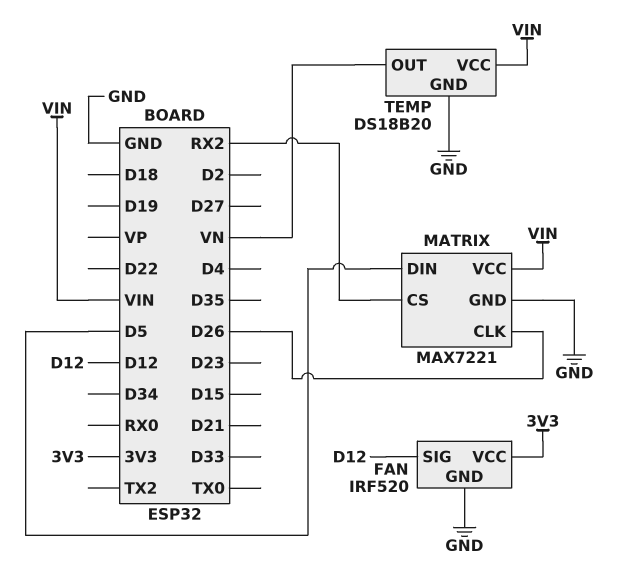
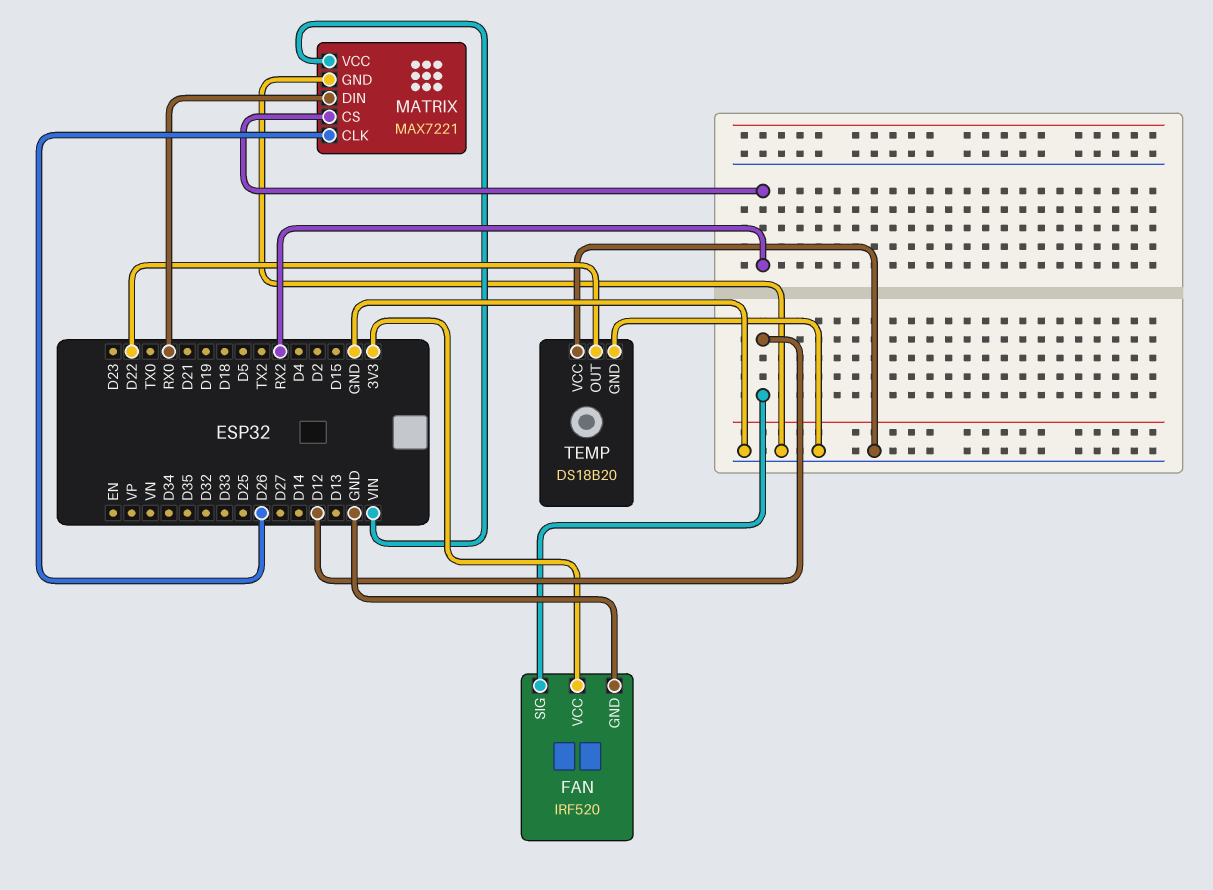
MATRIX pin DIN: D5 -> RX0
TEMP pin OUT: VN -> D22
TEMP pin VCC: VIN -> GND

